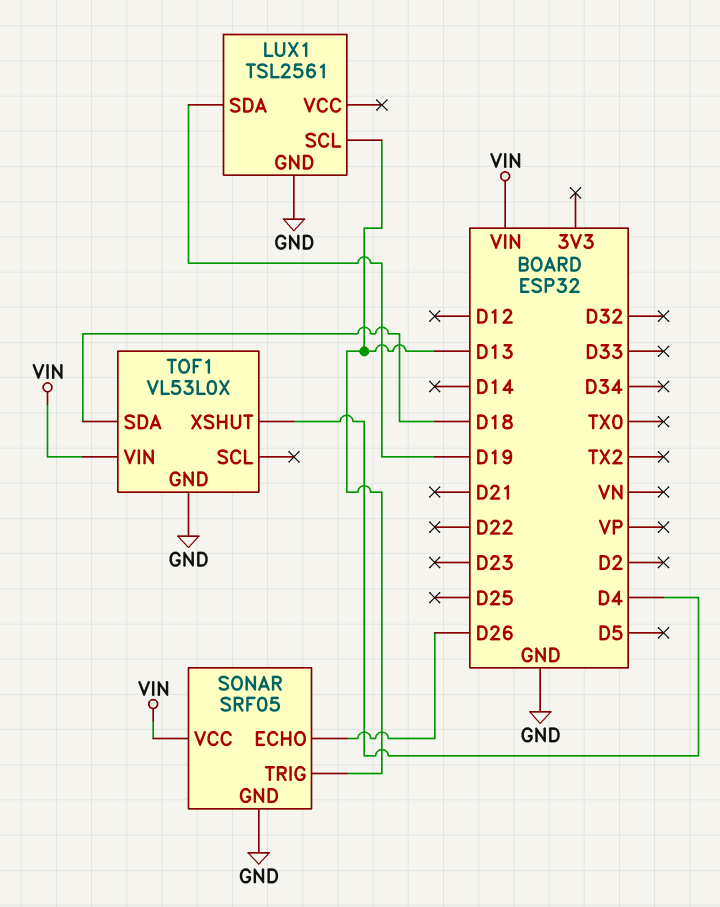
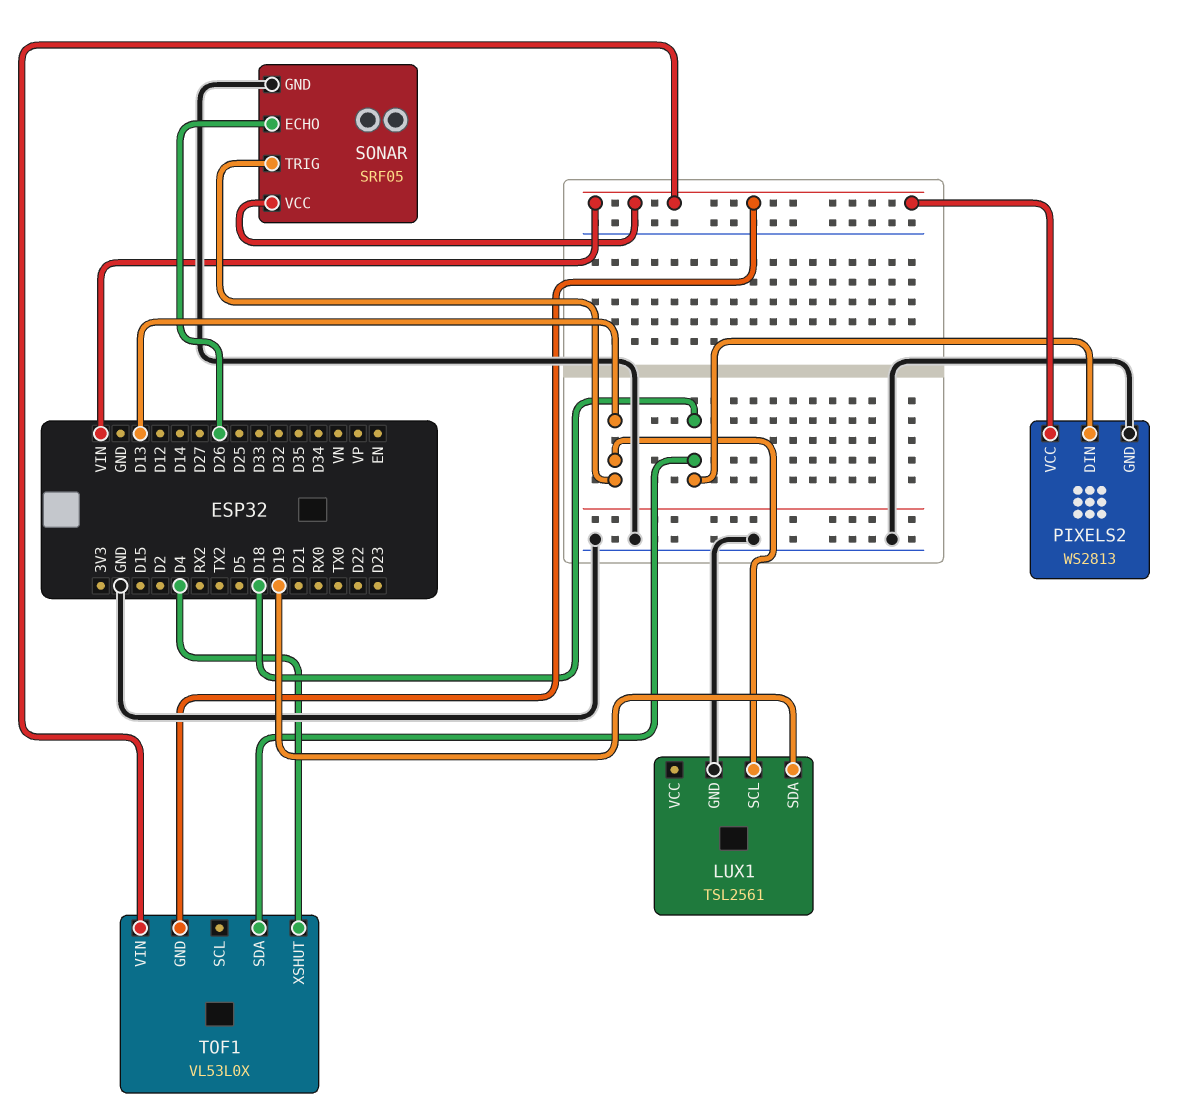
PIXELS2: none -> WS2813
PIXELS2 pin DIN: none -> D18
PIXELS2 pin GND: none -> GND
PIXELS2 pin VCC: none -> VIN
TOF1 pin GND: GND -> VIN

